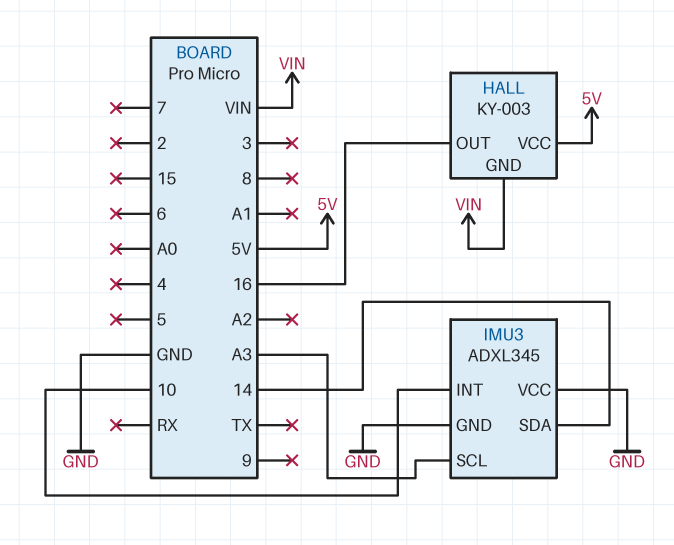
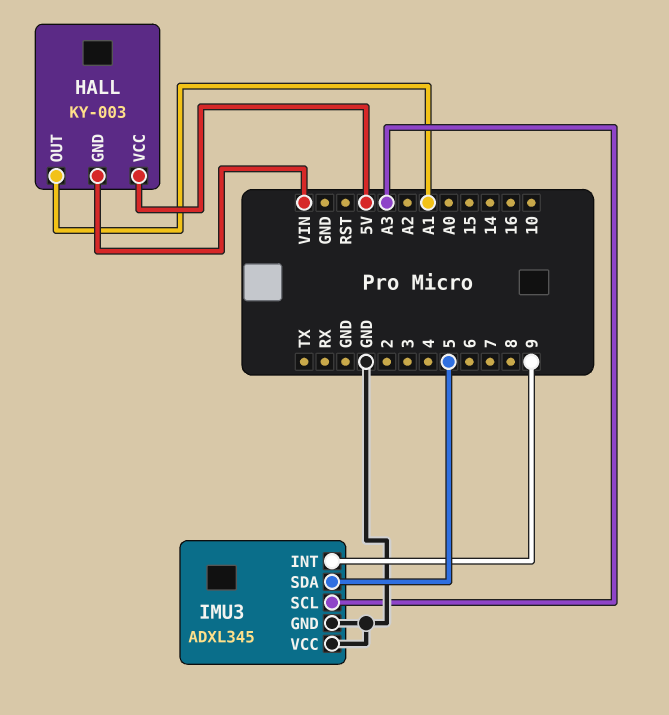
HALL pin OUT: 16 -> A1
IMU3 pin INT: 10 -> 9
IMU3 pin SDA: 14 -> 5

